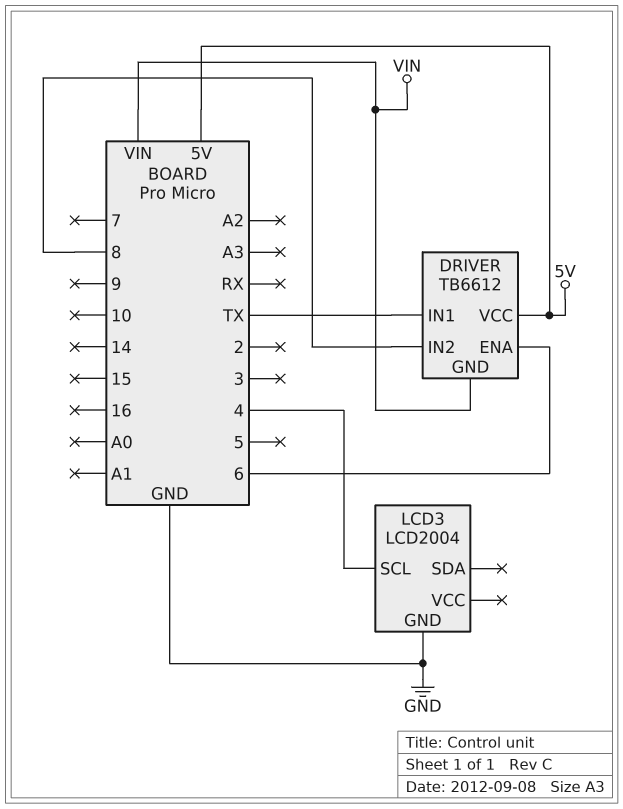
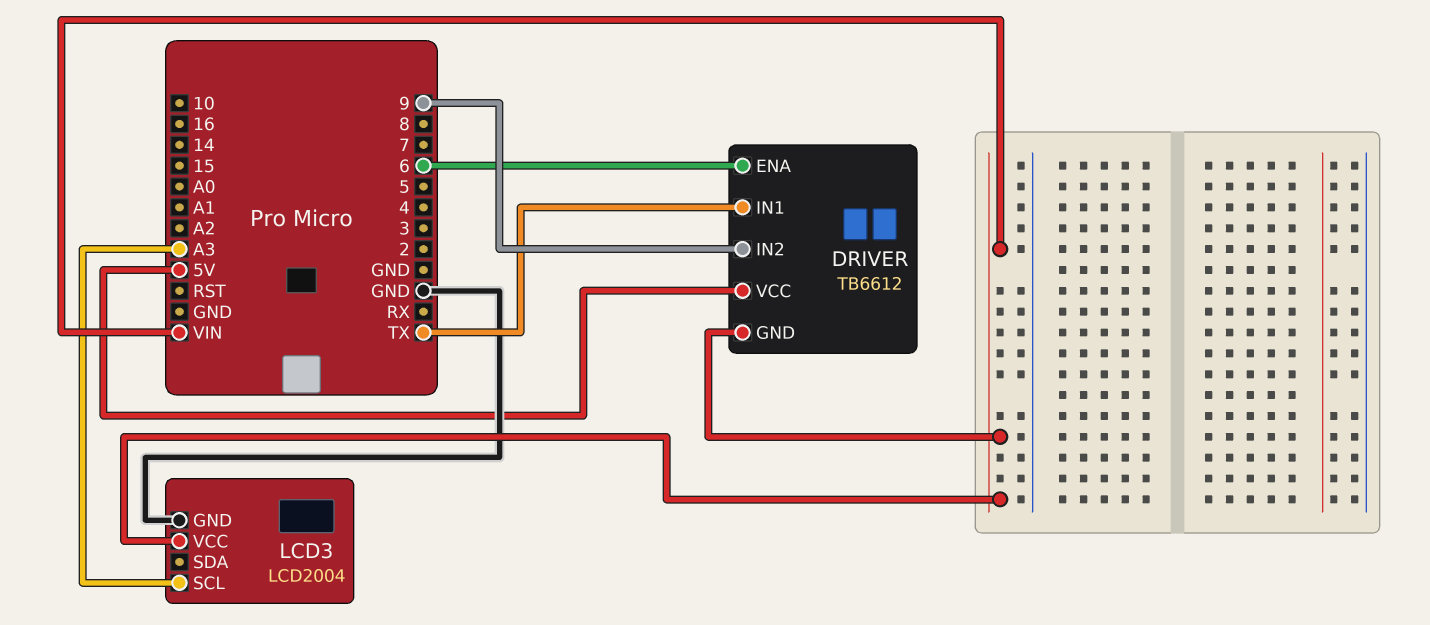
DRIVER pin IN2: 8 -> 9
LCD3 pin SCL: 4 -> A3
LCD3 pin VCC: none -> VIN

